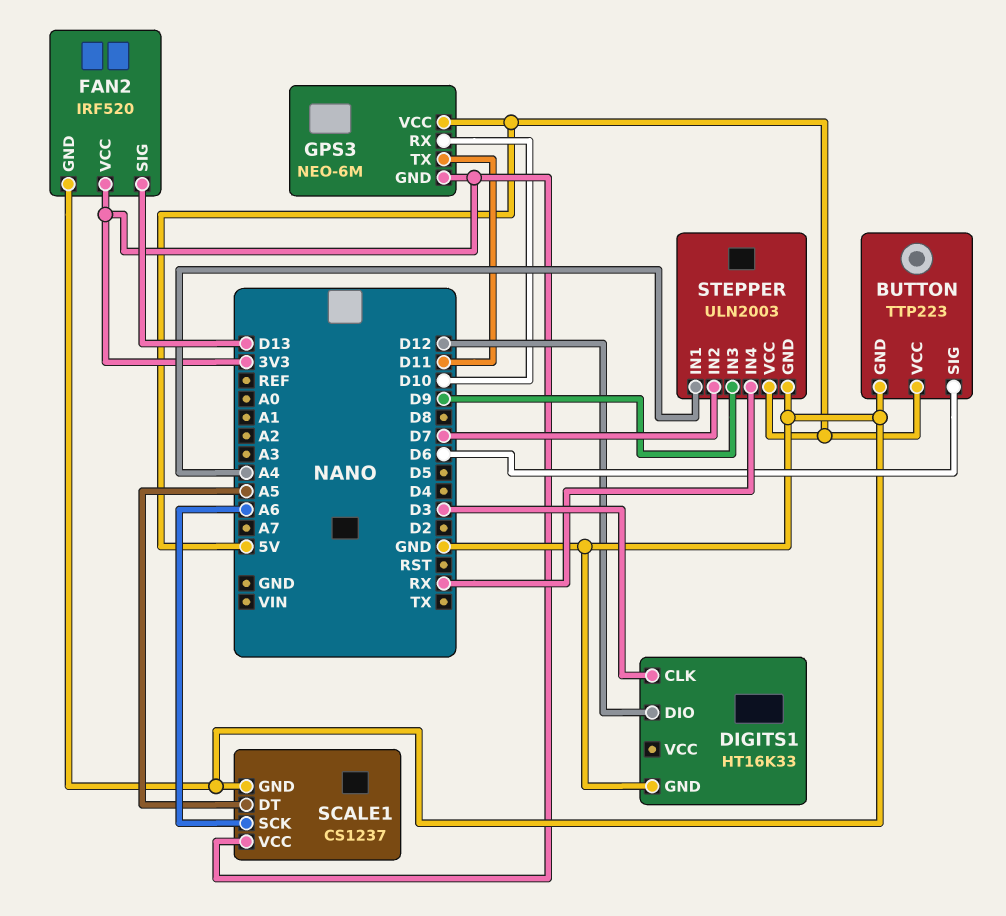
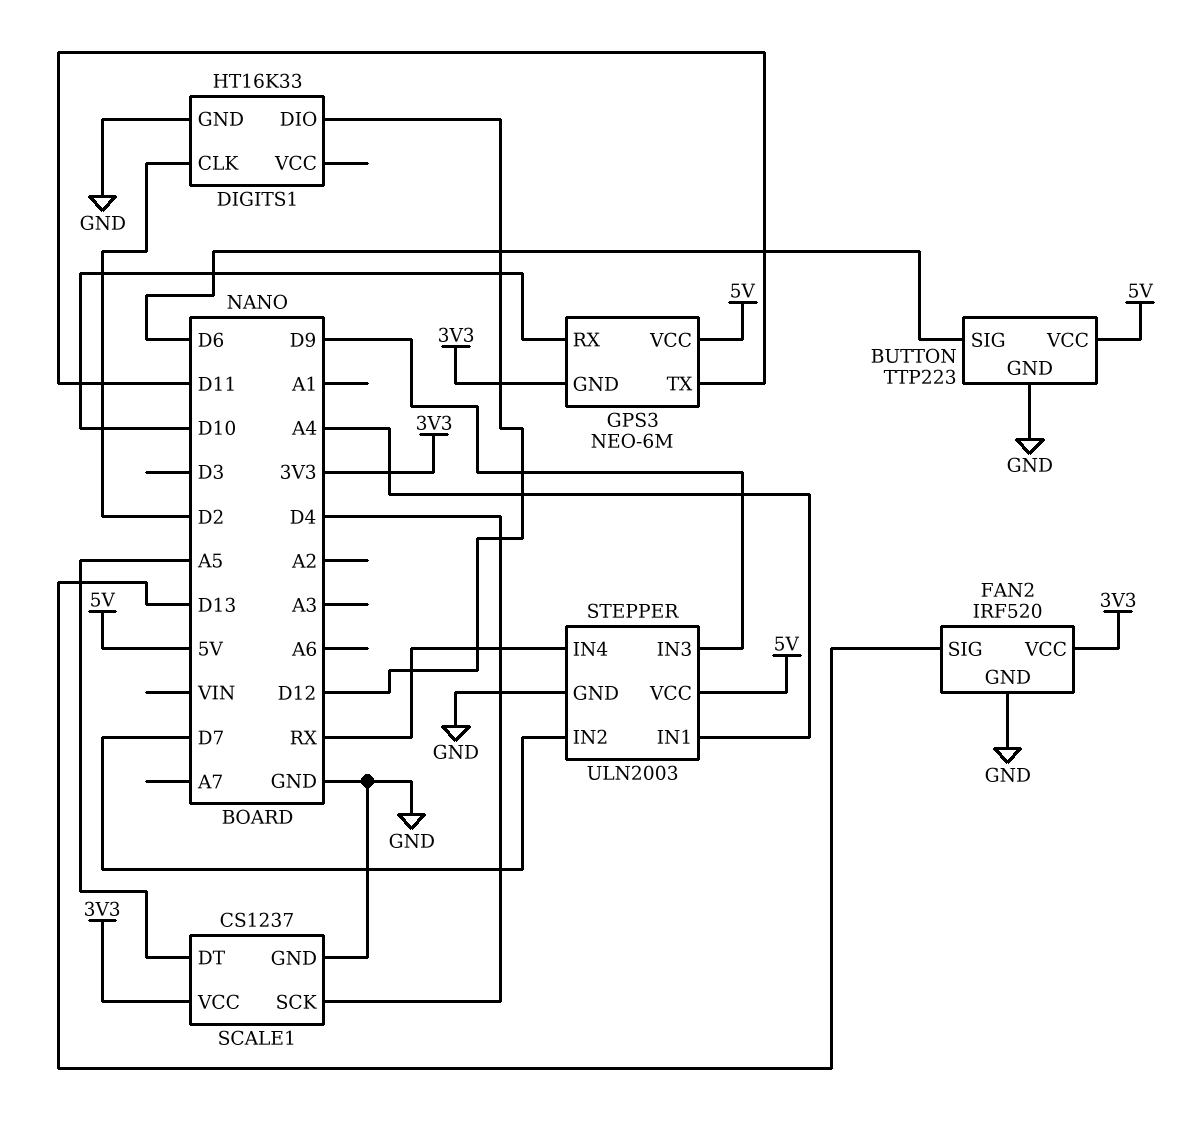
DIGITS1 pin CLK: D3 -> D2
SCALE1 pin SCK: A6 -> D4

